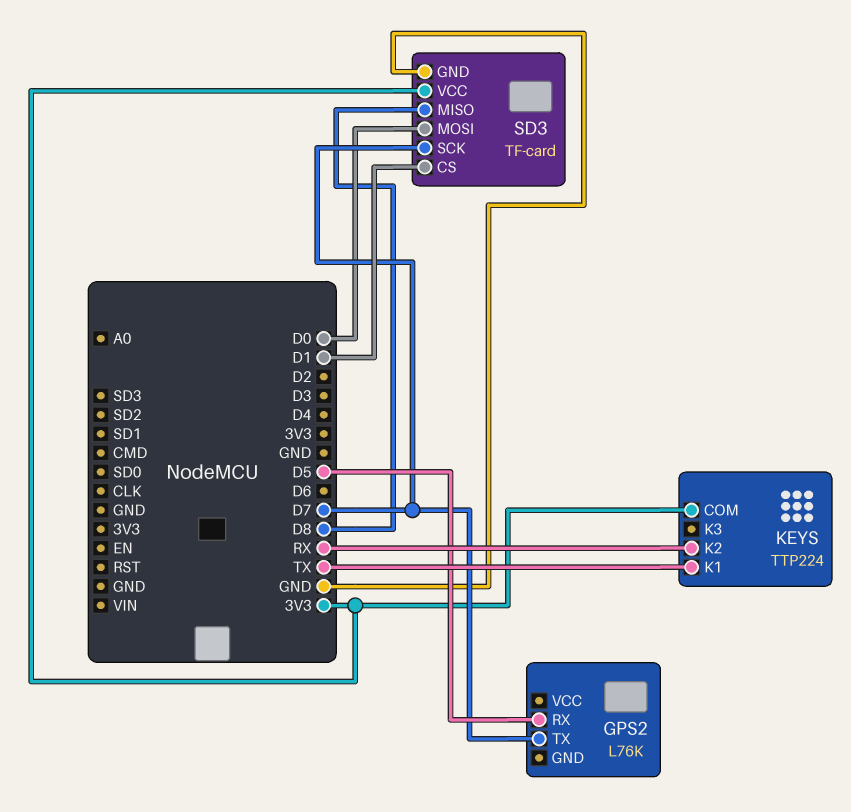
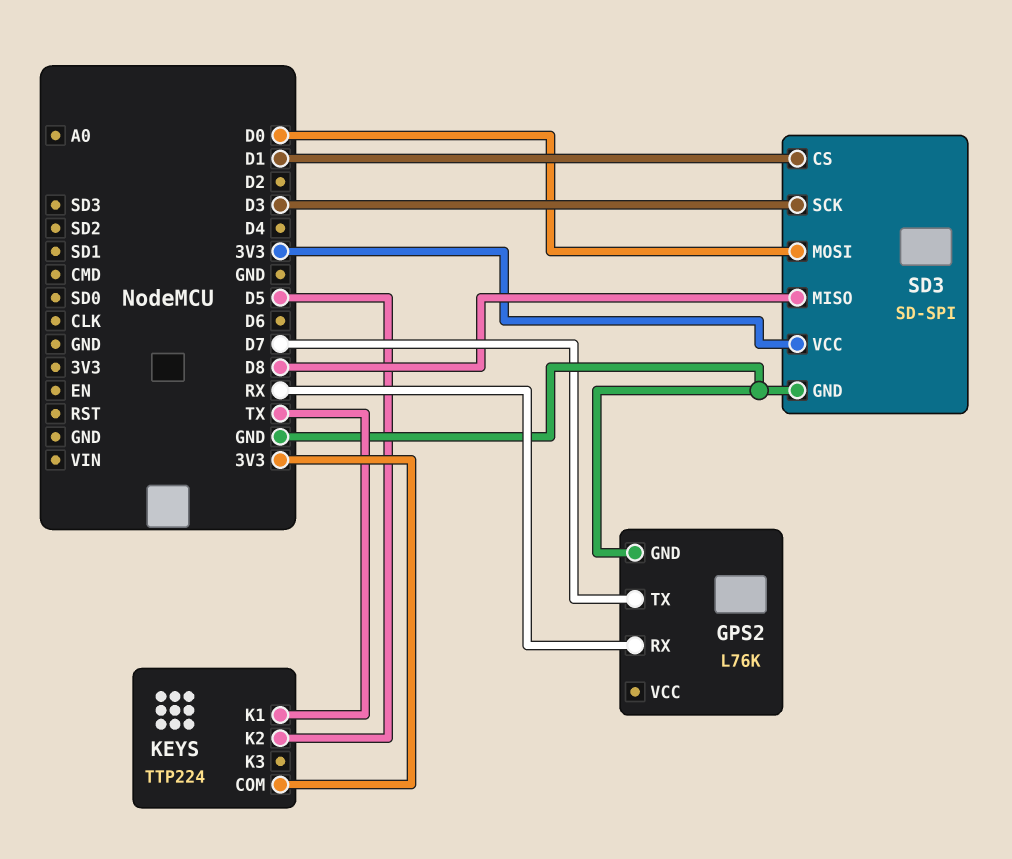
GPS2 pin GND: none -> GND
GPS2 pin RX: D5 -> RX
KEYS pin K2: RX -> D5
SD3: TF-card -> SD-SPI
SD3 pin SCK: D7 -> D3

